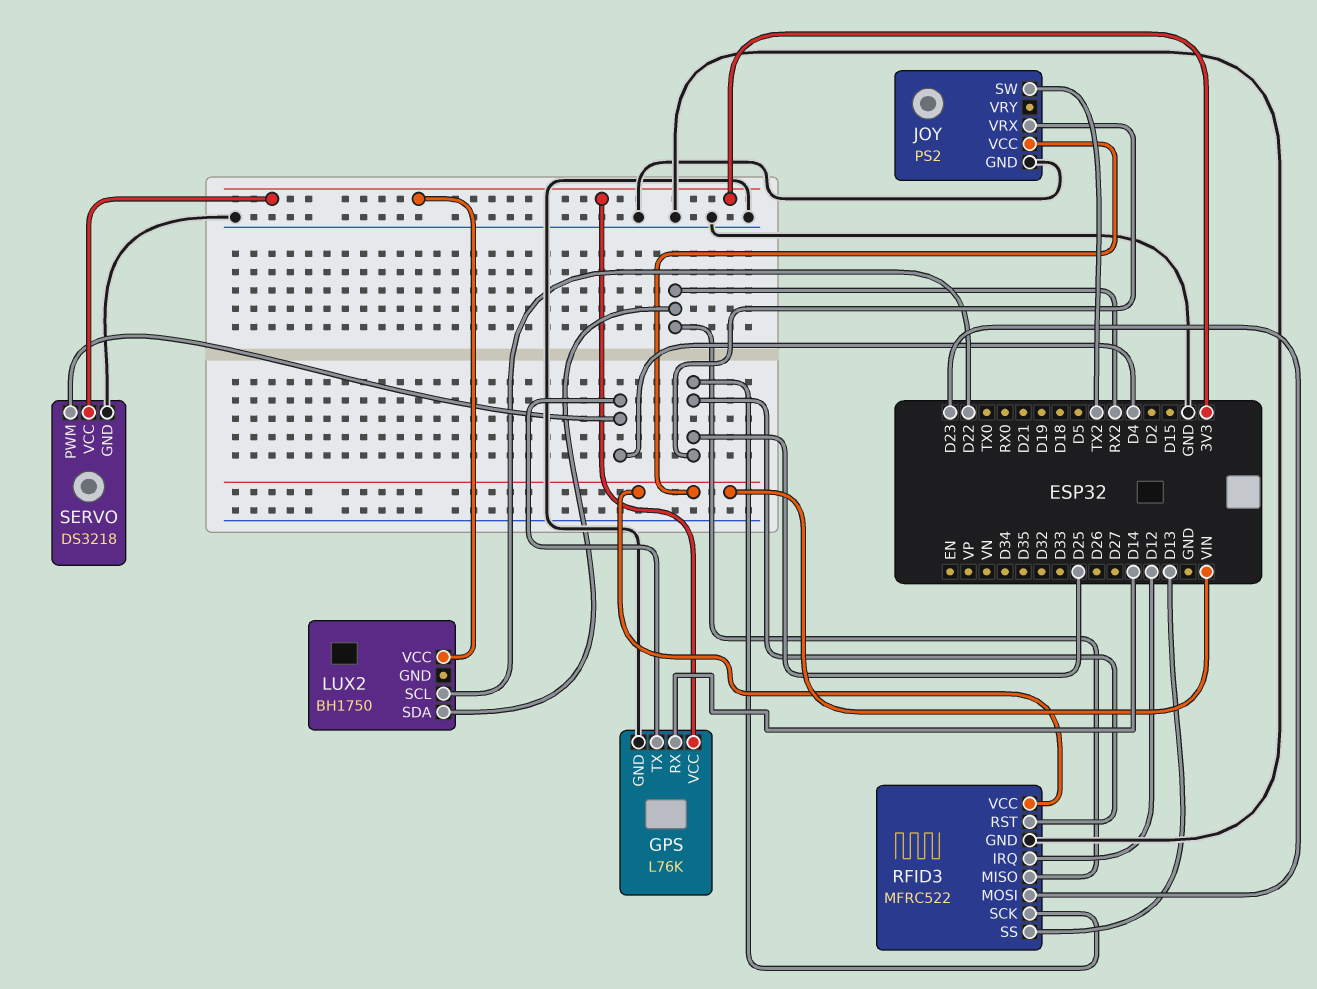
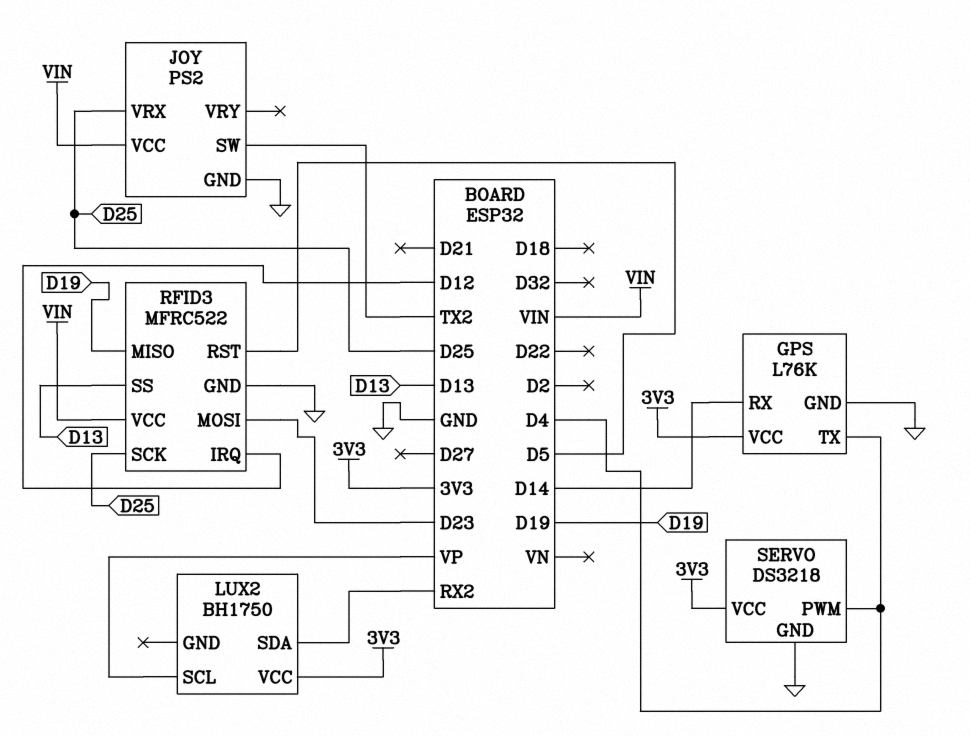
LUX2 pin SCL: D22 -> VP
RFID3 pin MISO: RX2 -> D19
RFID3 pin RST: D25 -> D5

